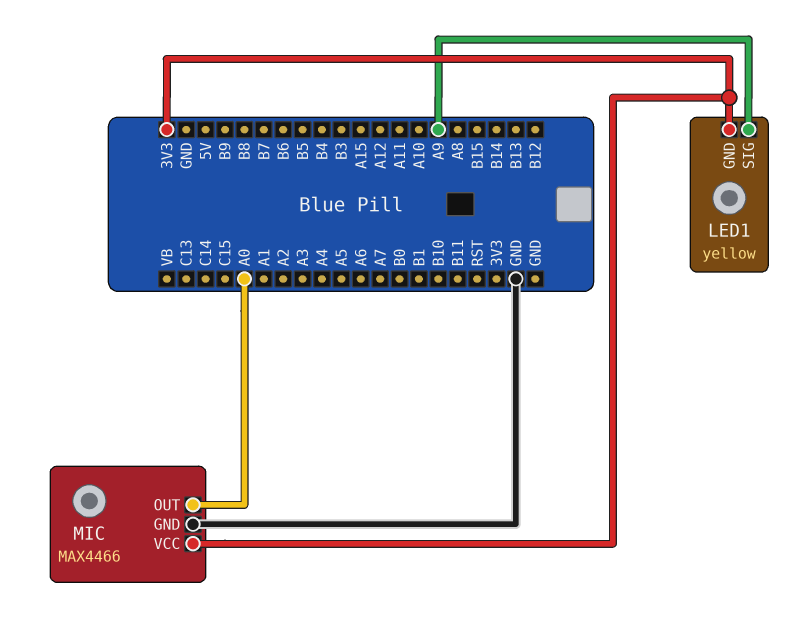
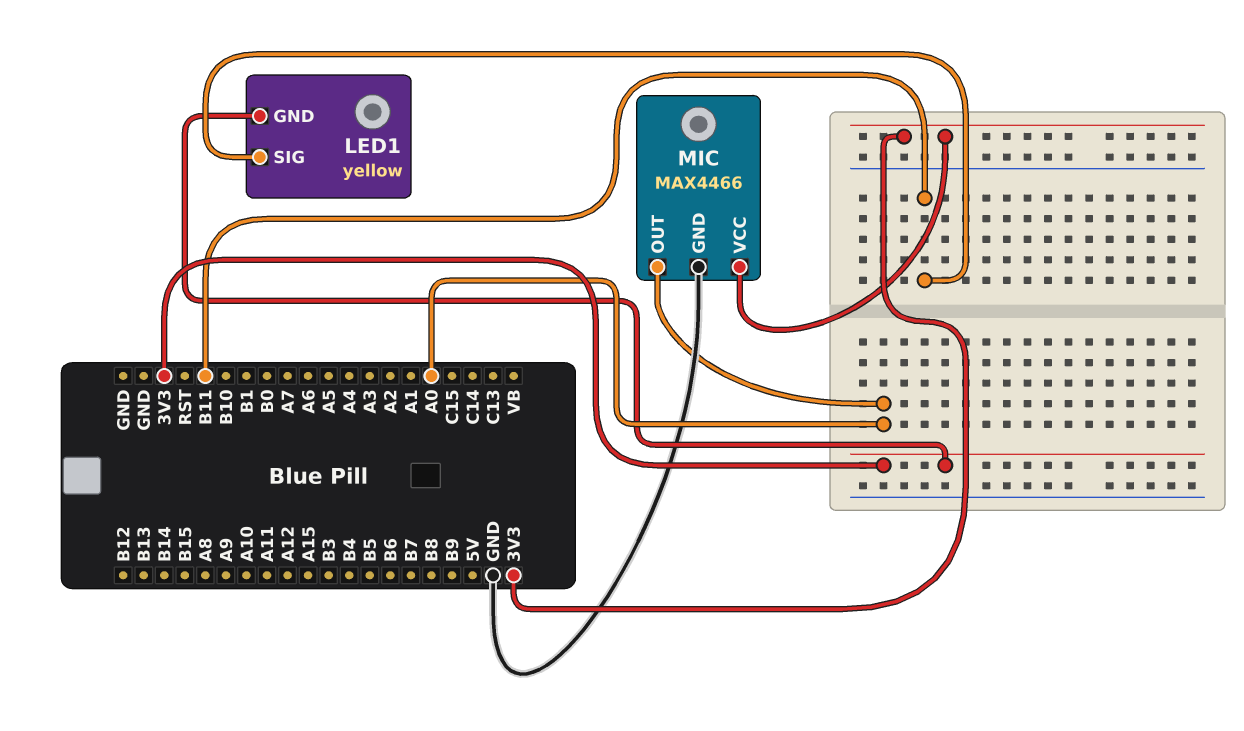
LED1 pin SIG: A9 -> B11

